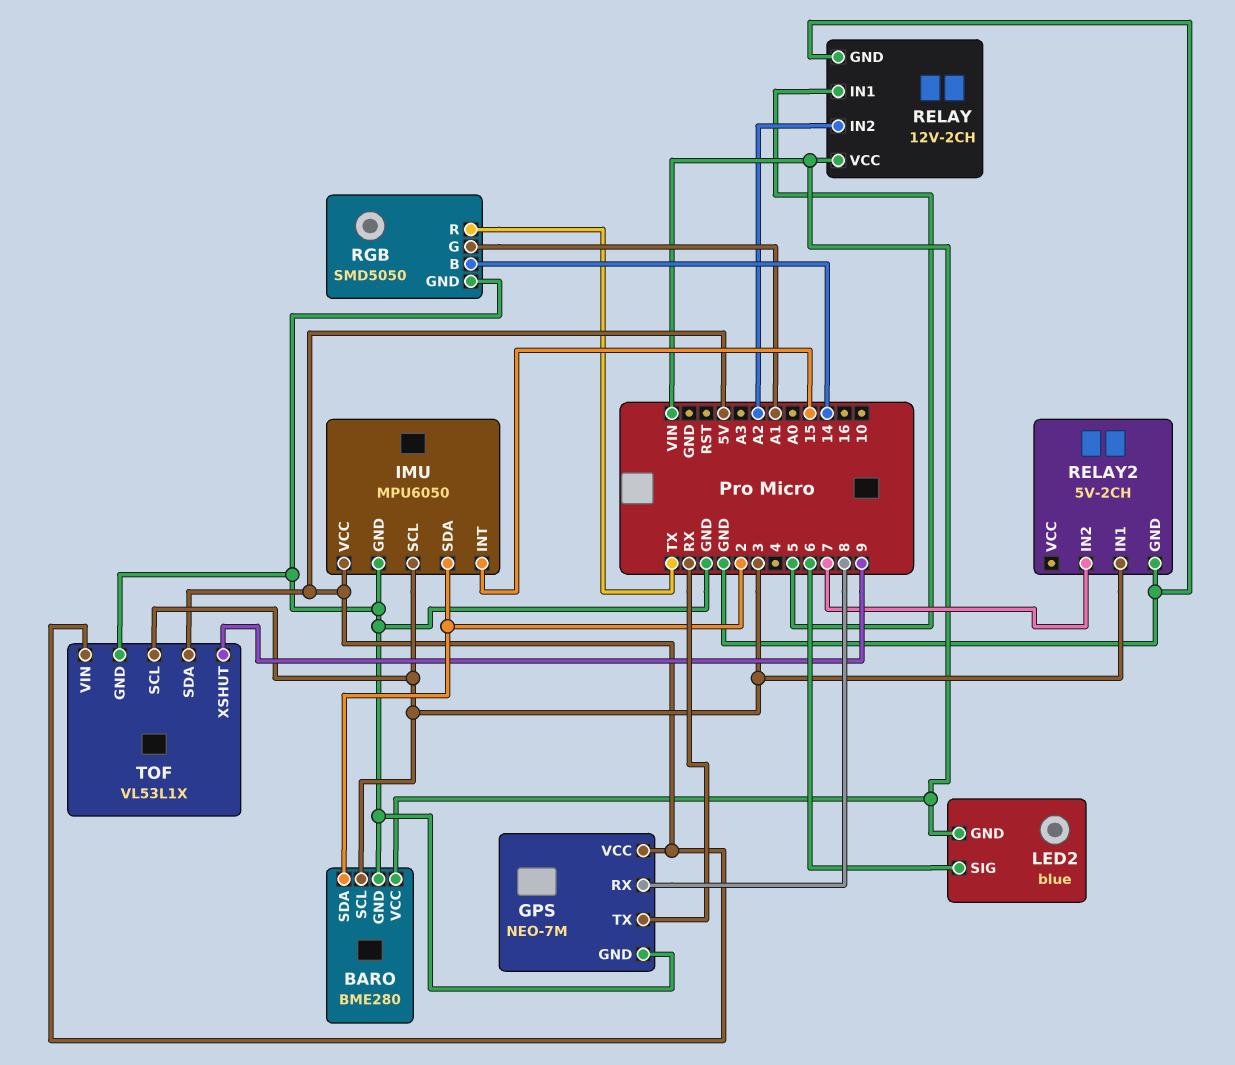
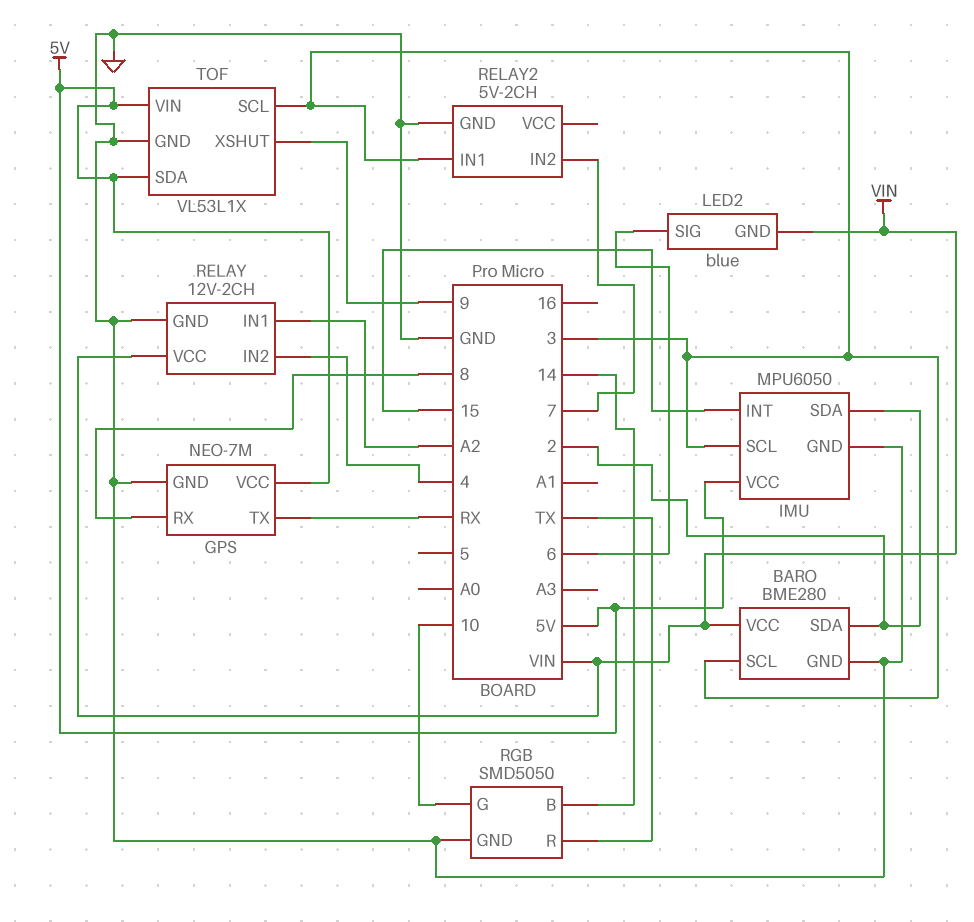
RELAY pin IN1: 5 -> A2
RELAY pin IN2: A2 -> 4
RGB pin G: A1 -> 10

